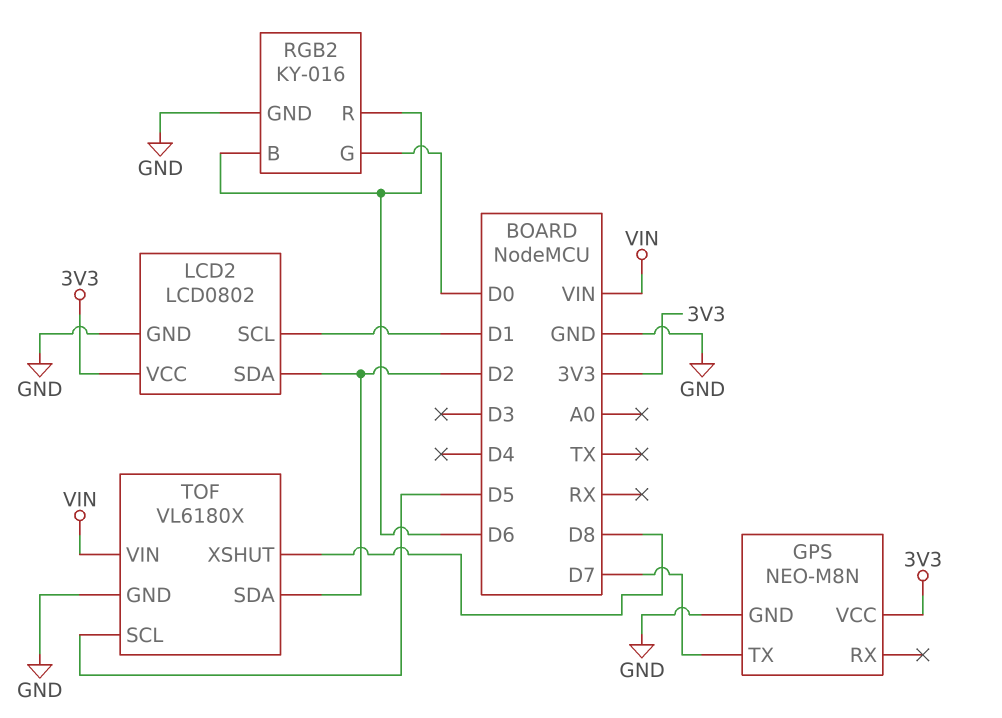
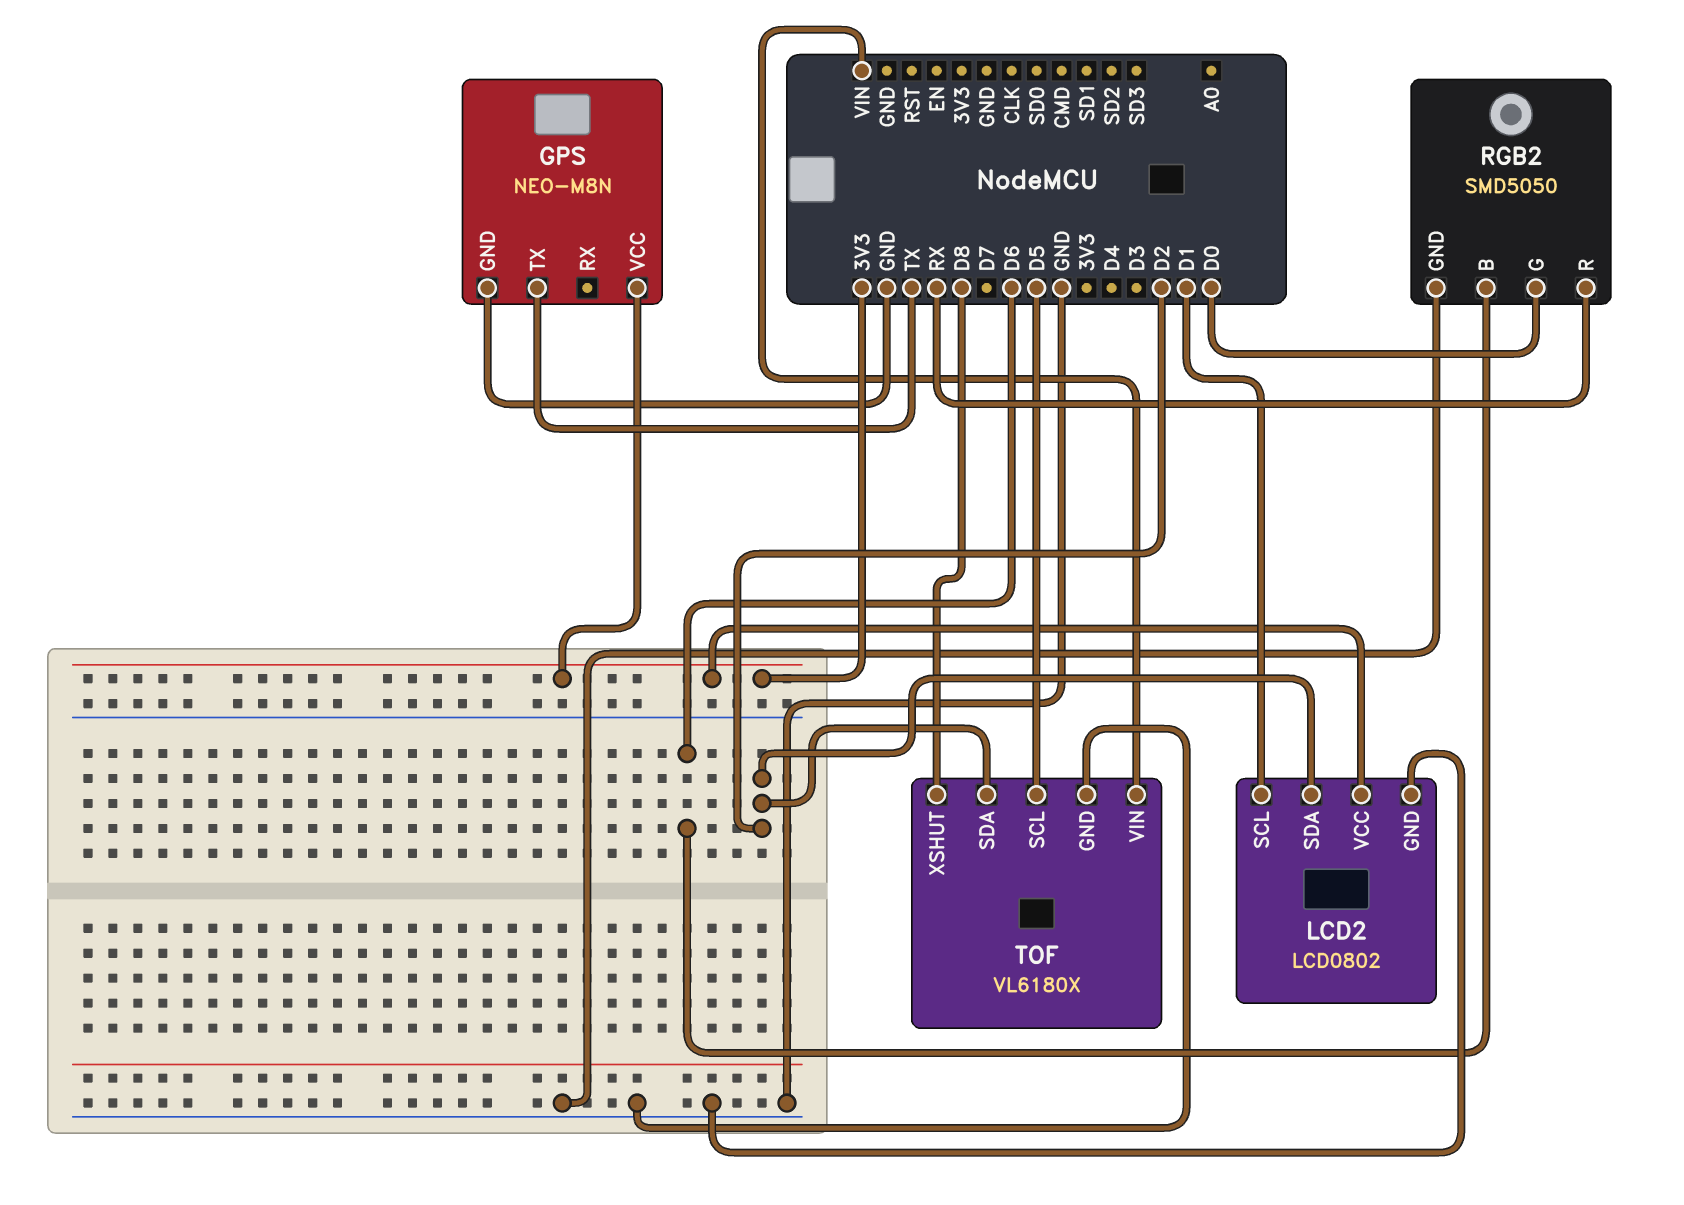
GPS pin TX: D7 -> TX
RGB2: KY-016 -> SMD5050
RGB2 pin R: D6 -> RX

